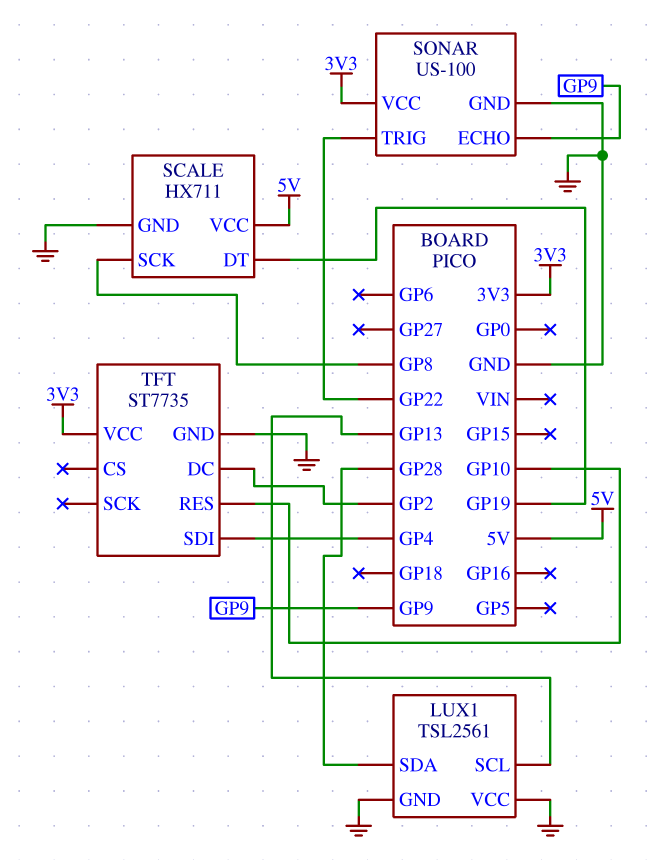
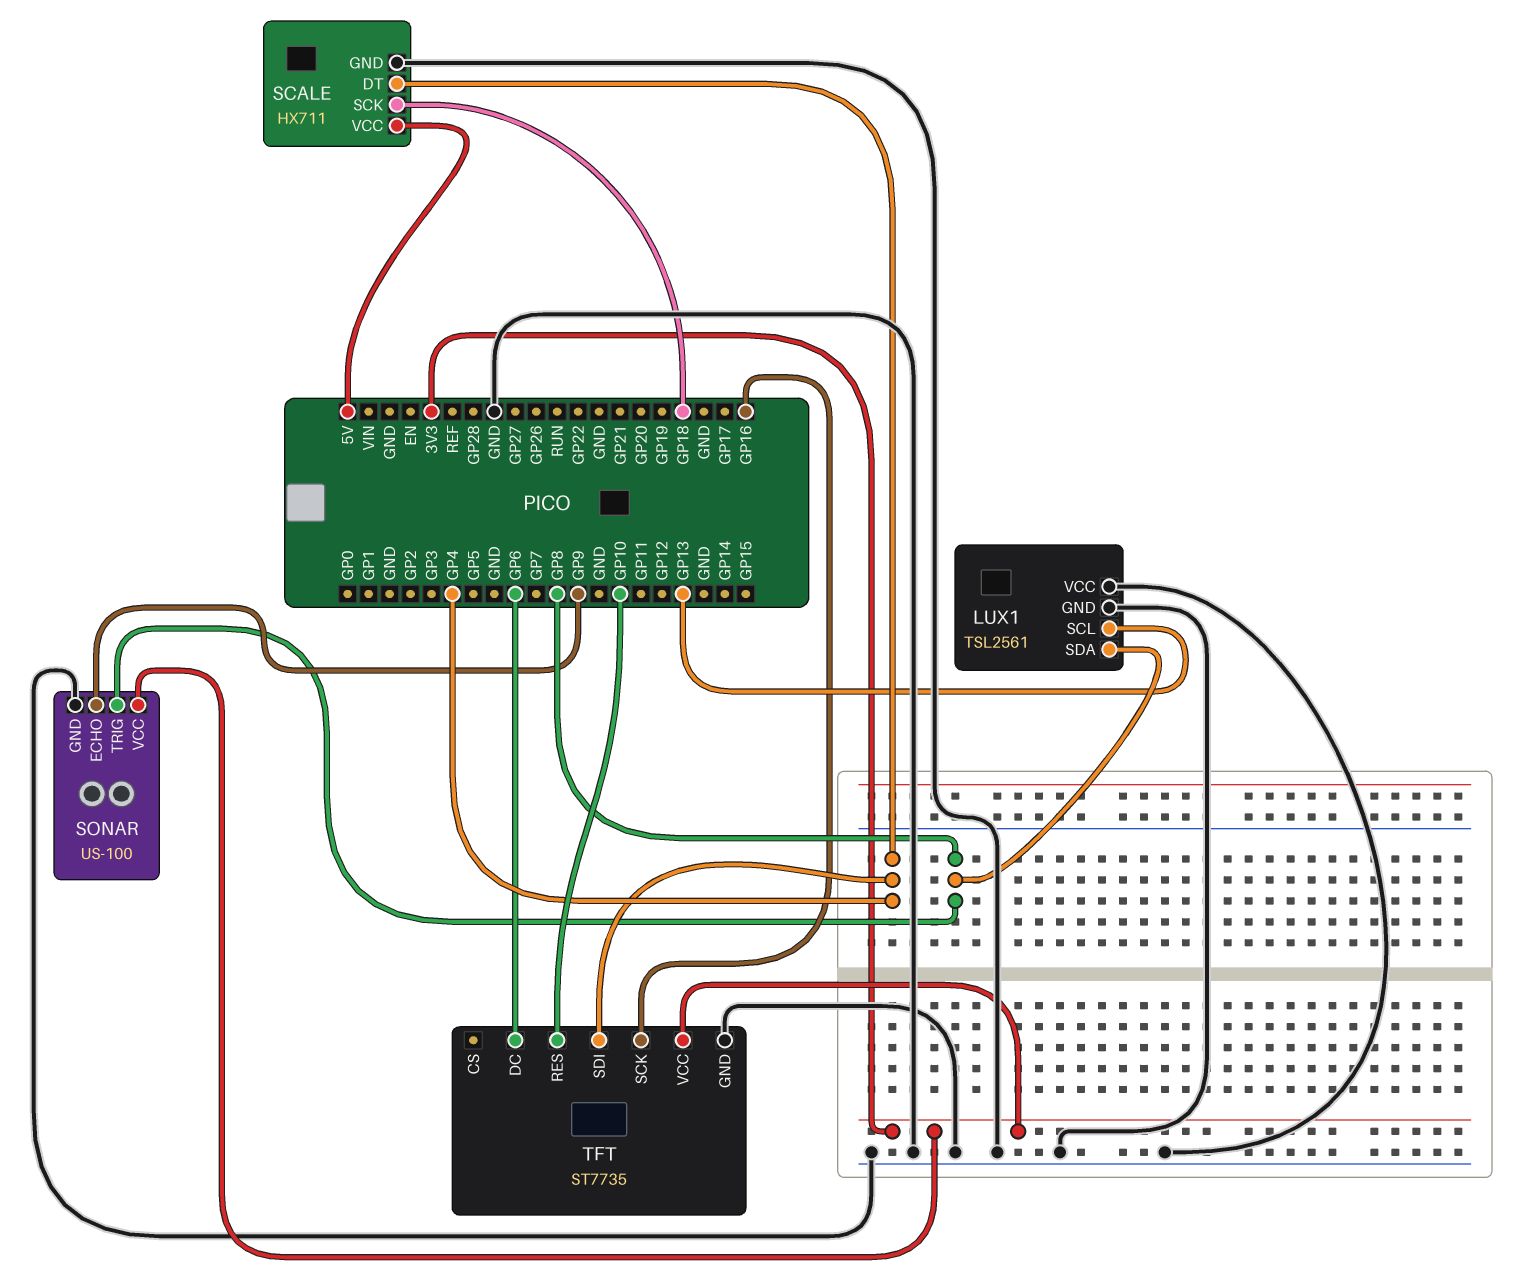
LUX1 pin SDA: GP28 -> GP8
SCALE pin DT: GP19 -> GP4
SCALE pin SCK: GP8 -> GP18
SONAR pin TRIG: GP22 -> GP8
TFT pin DC: GP2 -> GP6
TFT pin SCK: none -> GP16

